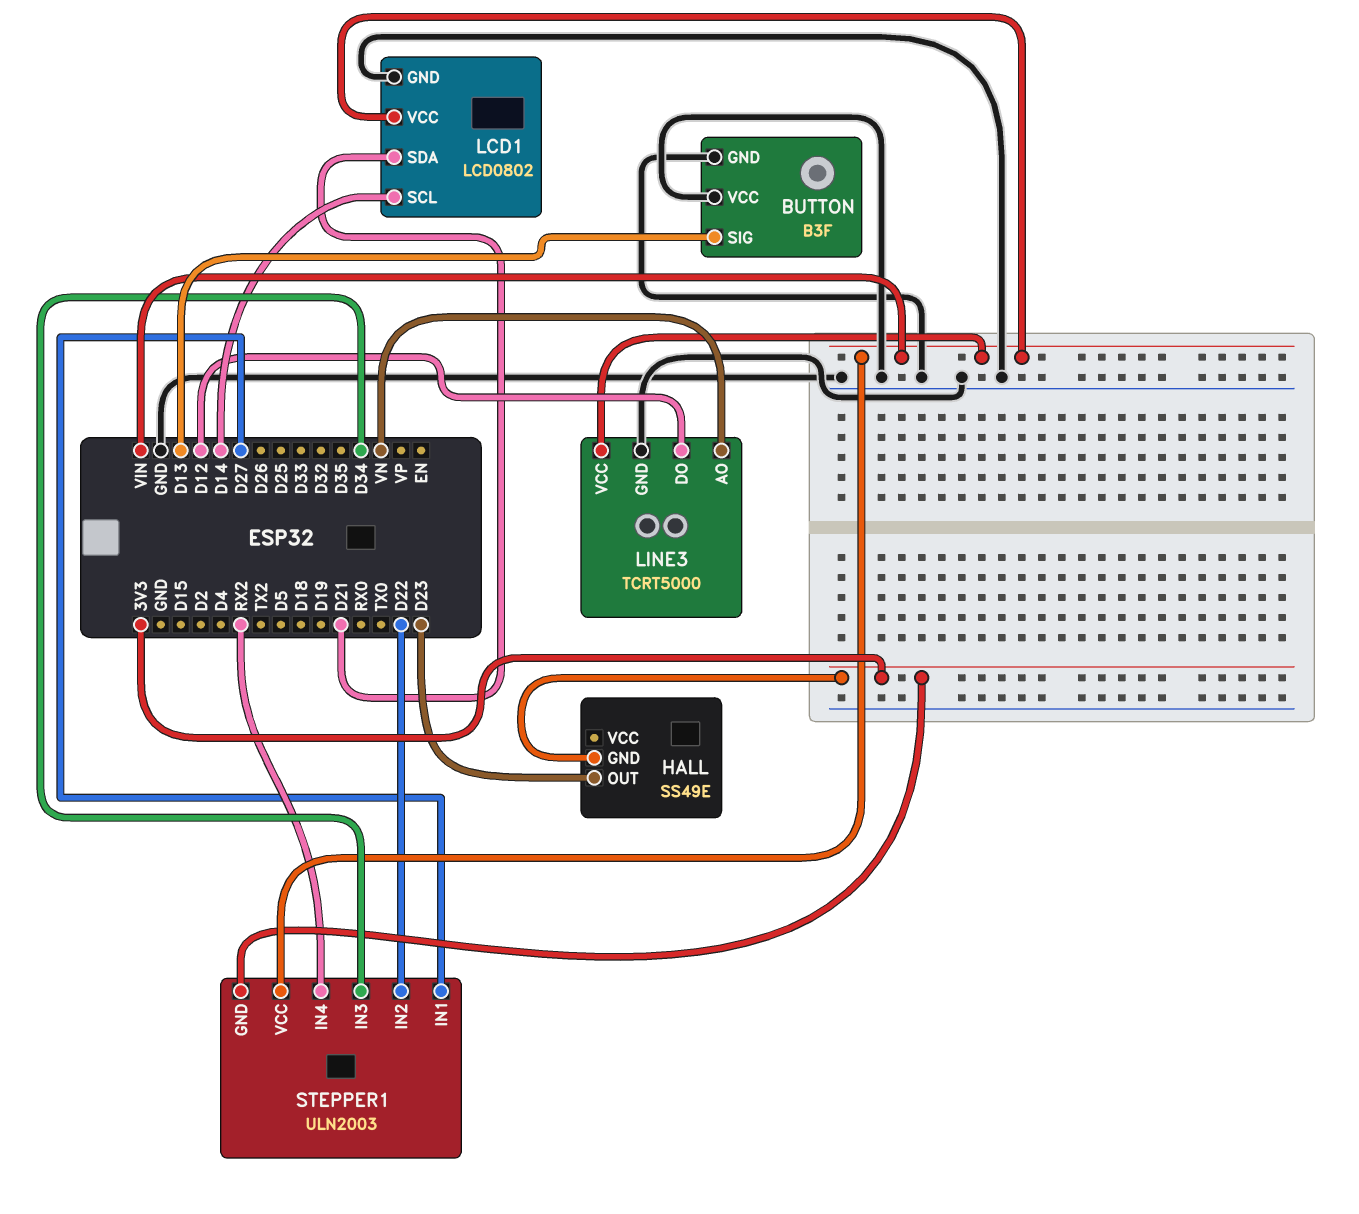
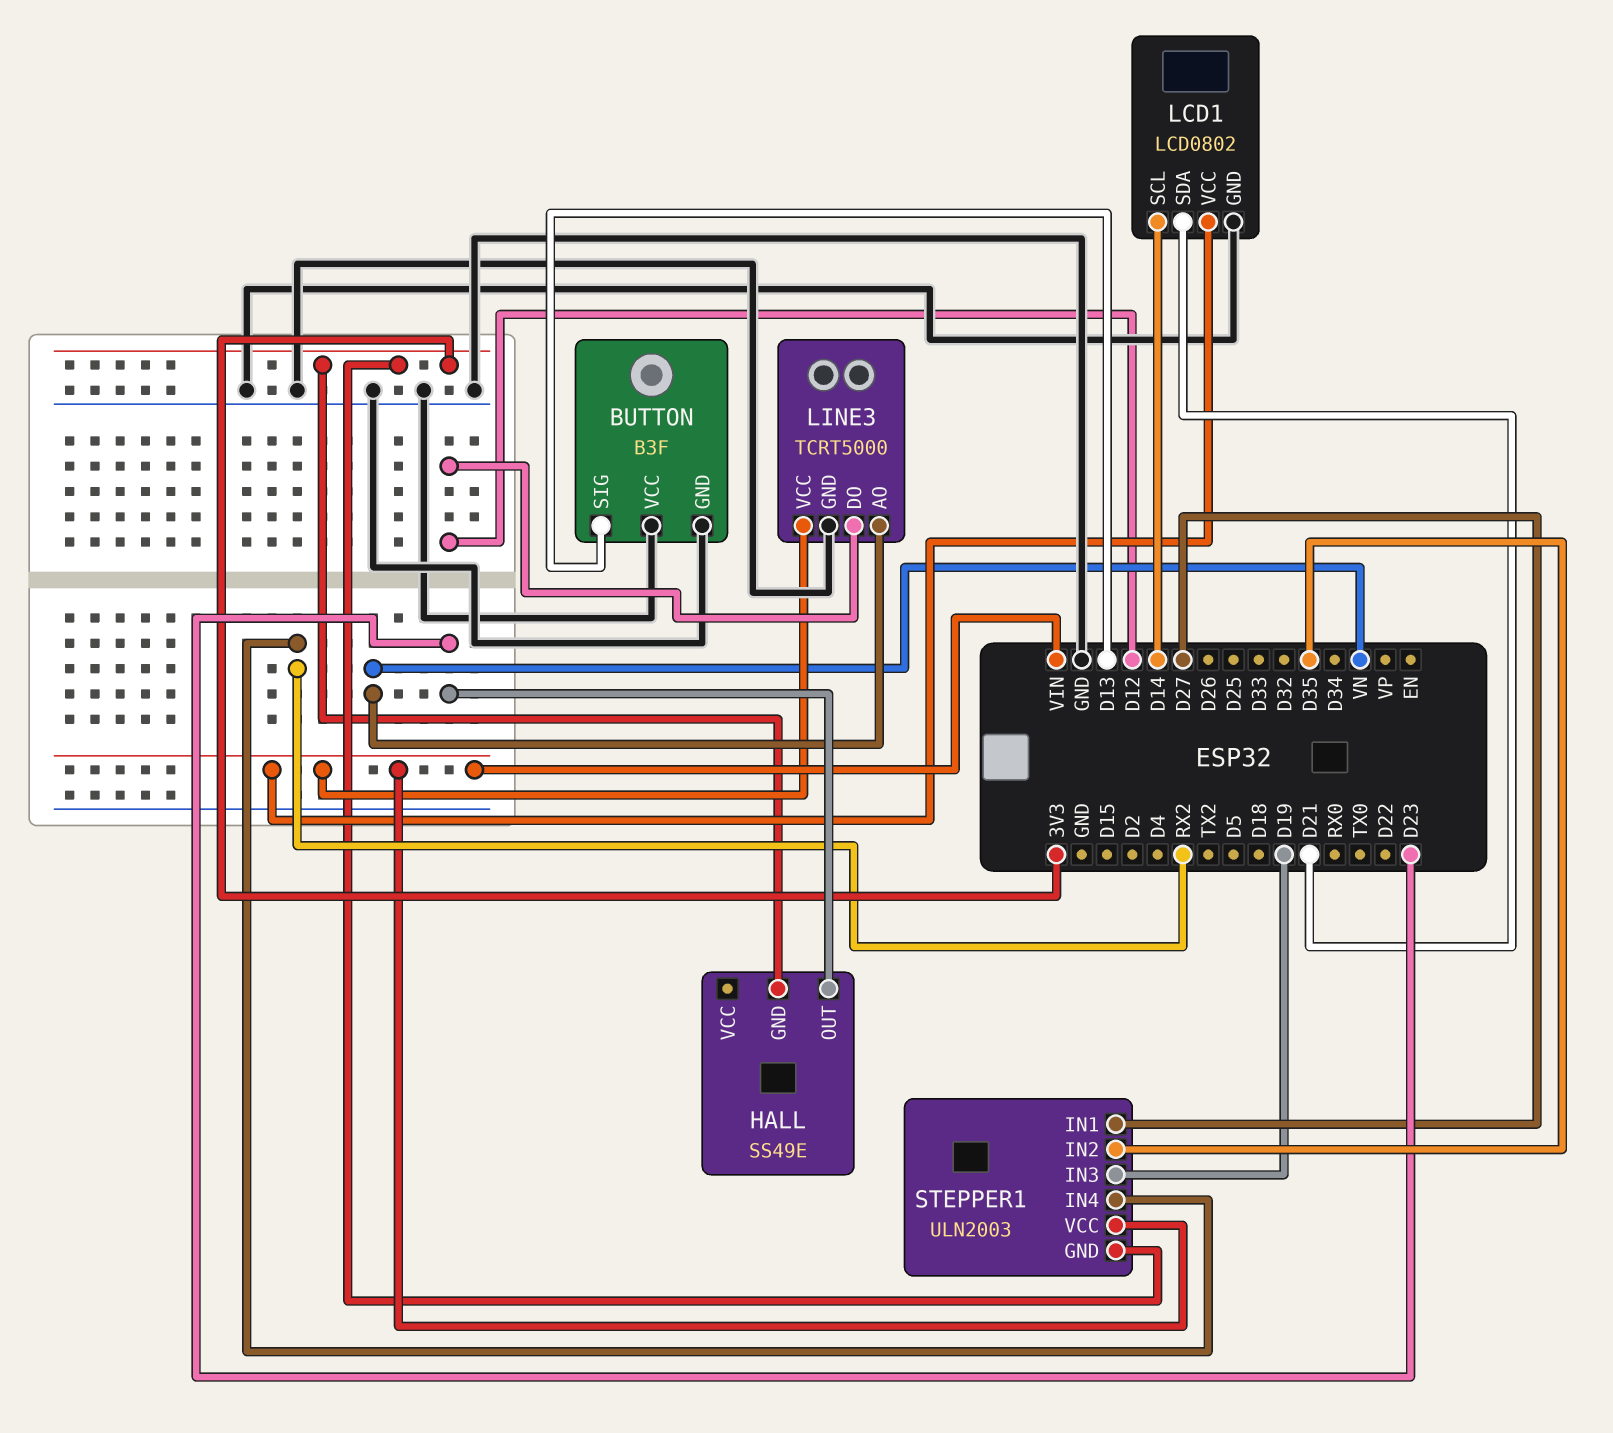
STEPPER1 pin IN2: D22 -> D35
STEPPER1 pin IN3: D34 -> D19

